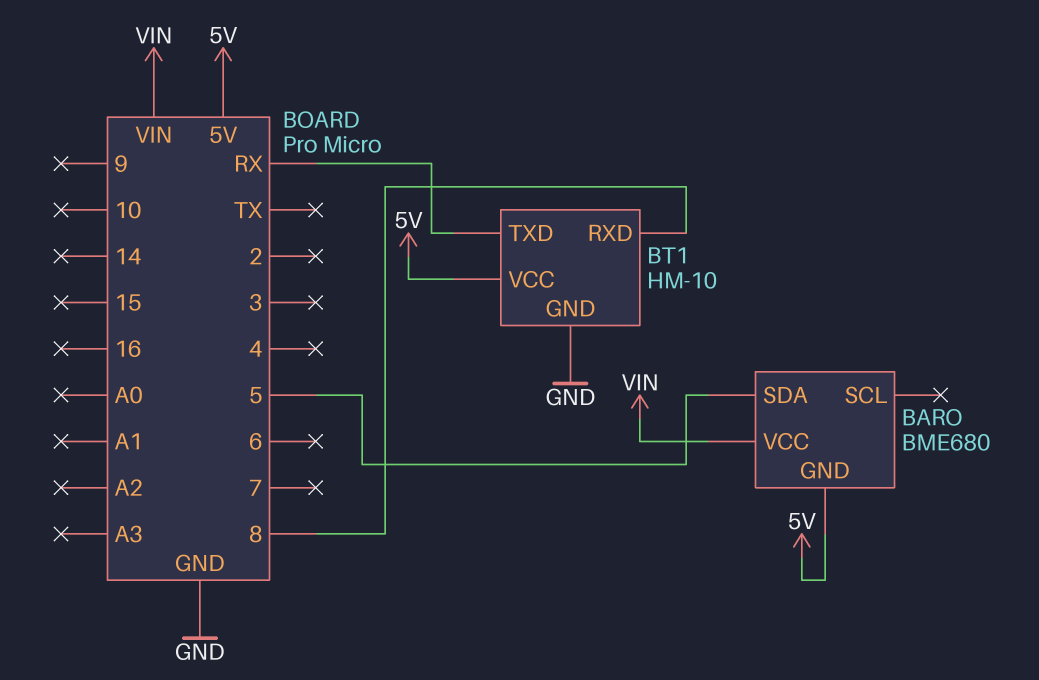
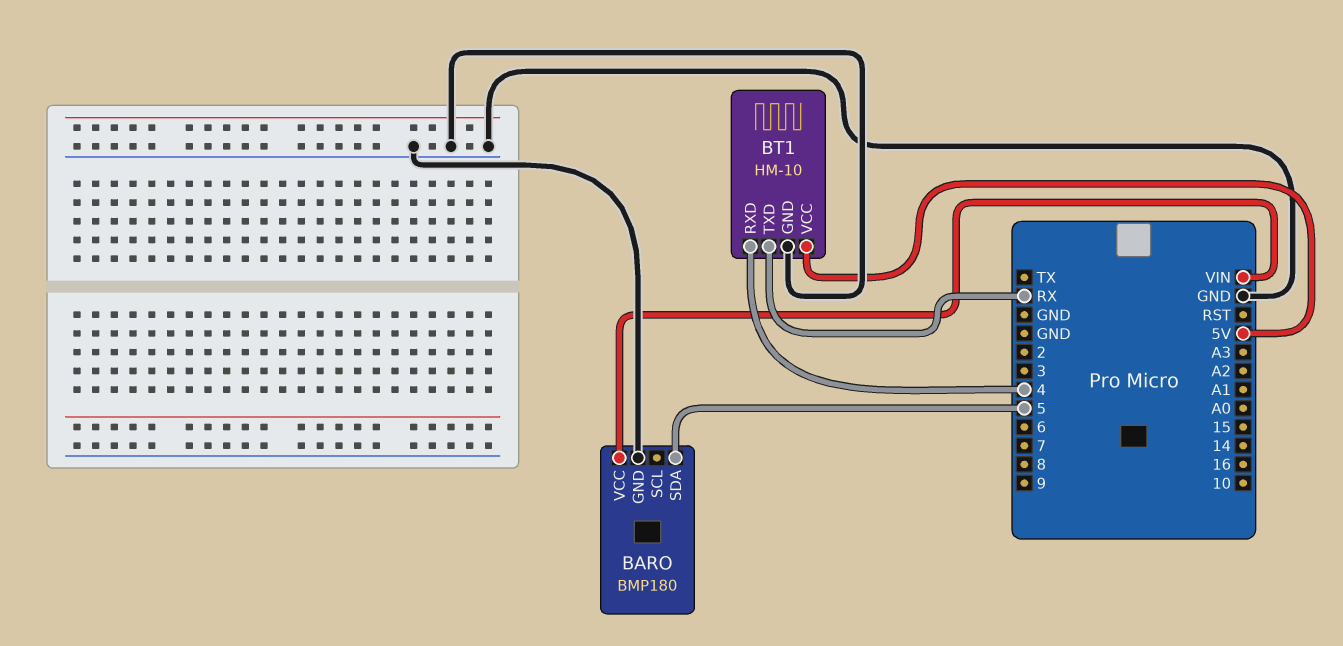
BARO: BME680 -> BMP180
BARO pin GND: 5V -> GND
BT1 pin RXD: 8 -> 4

